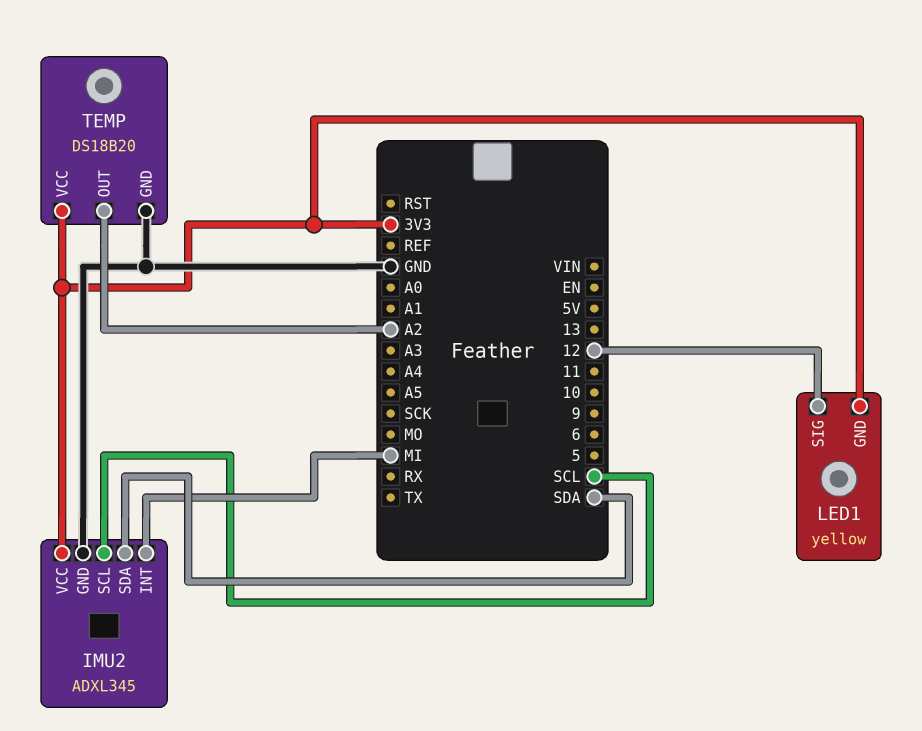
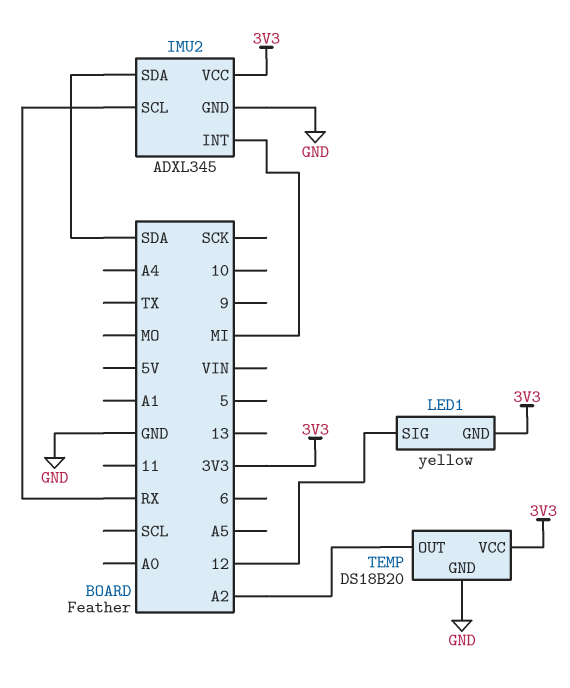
IMU2 pin SCL: SCL -> RX

